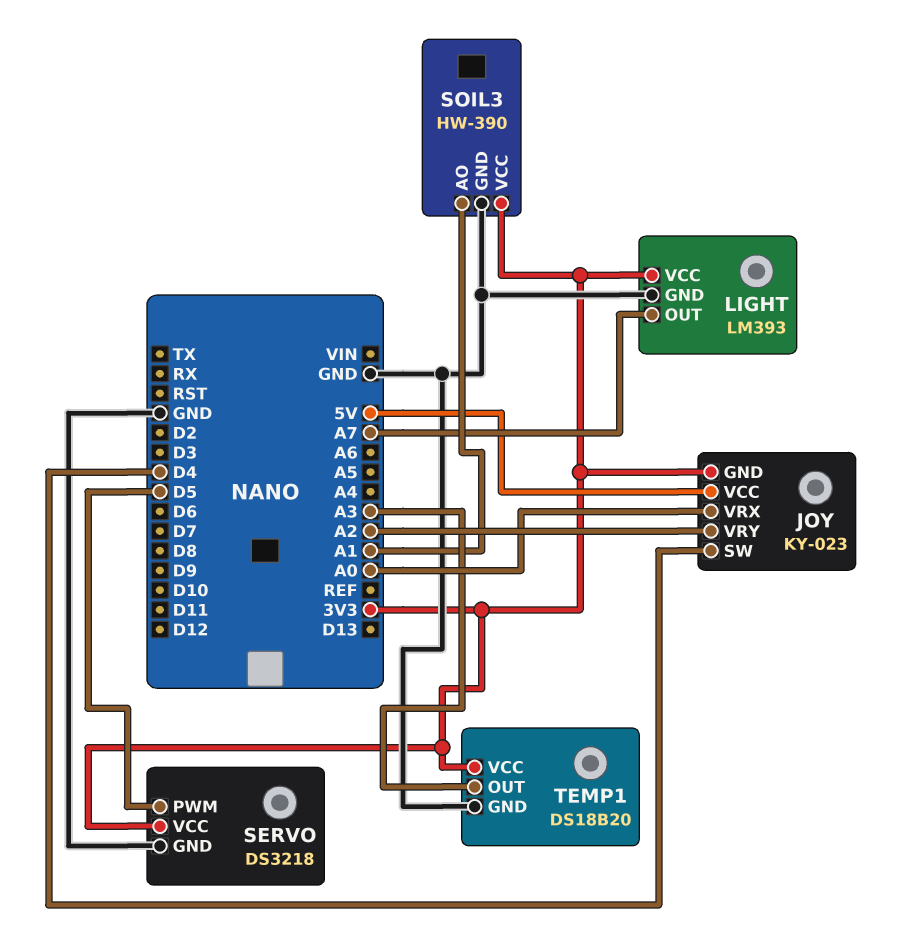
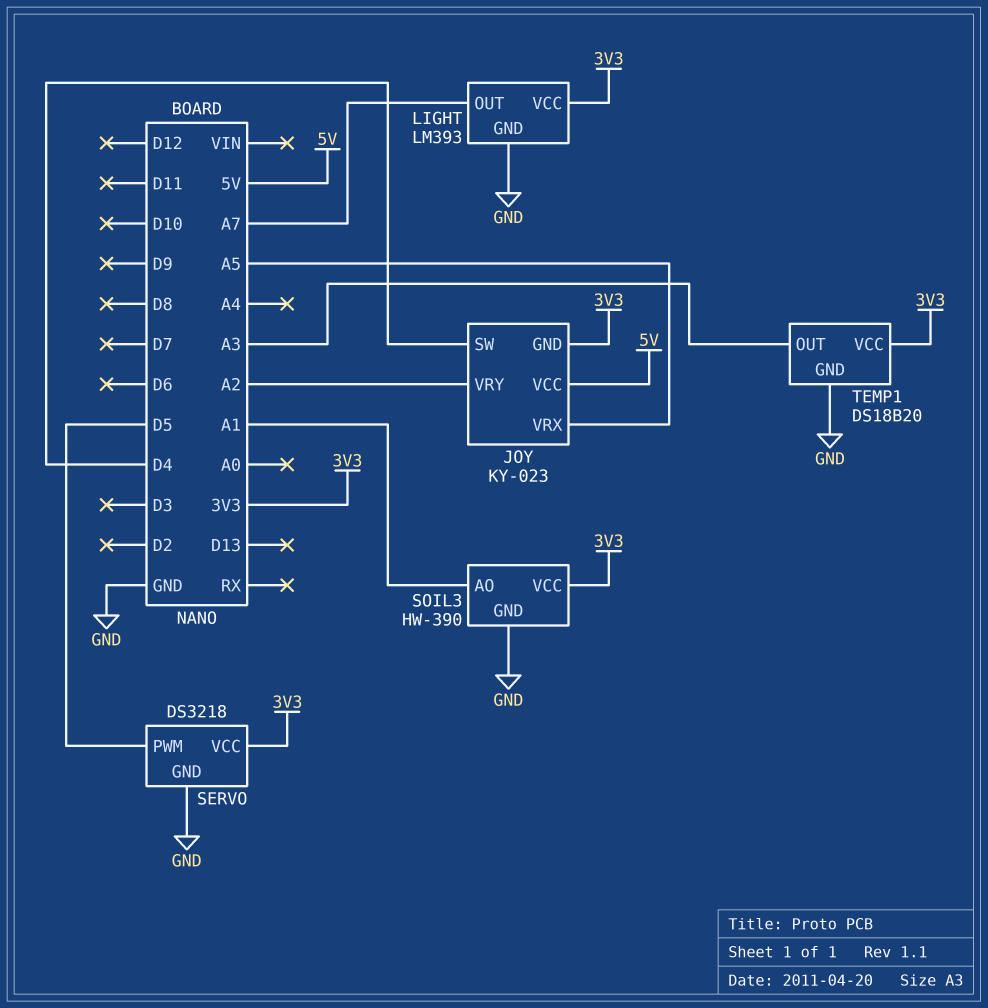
JOY pin VRX: A0 -> A5

